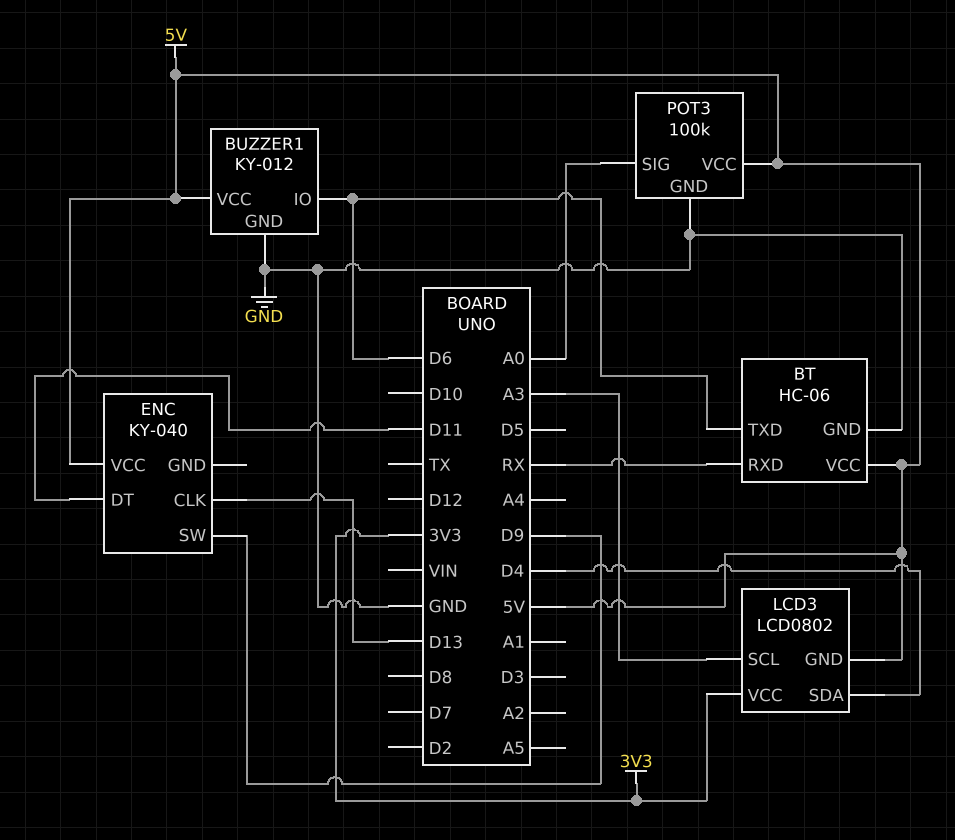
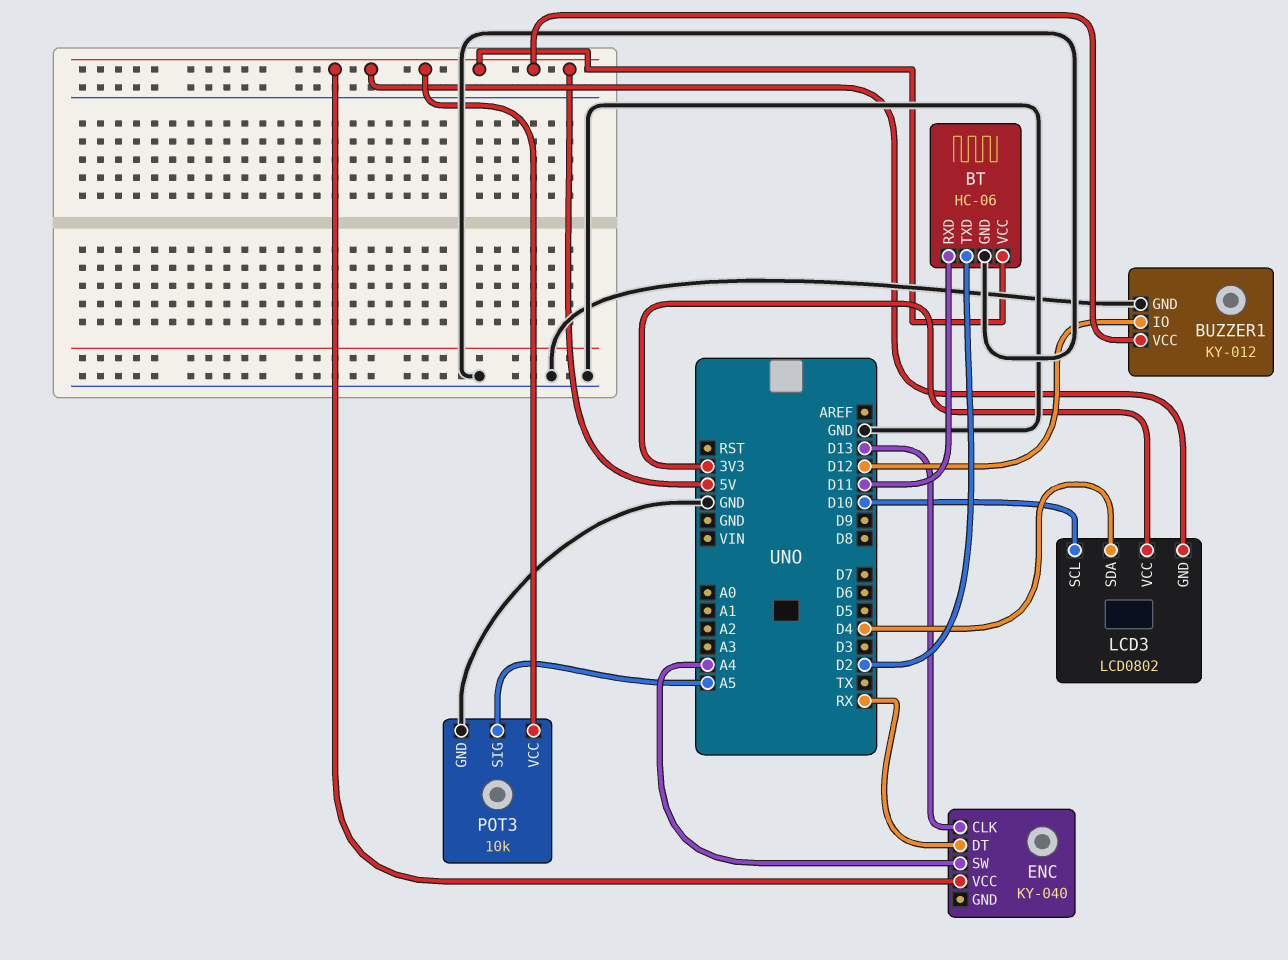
BT pin RXD: RX -> D11
BT pin TXD: D6 -> D2
BUZZER1 pin IO: D6 -> D12
ENC pin DT: D11 -> RX
ENC pin SW: D9 -> A4
LCD3 pin SCL: A3 -> D10
POT3: 100k -> 10k
POT3 pin SIG: A0 -> A5

